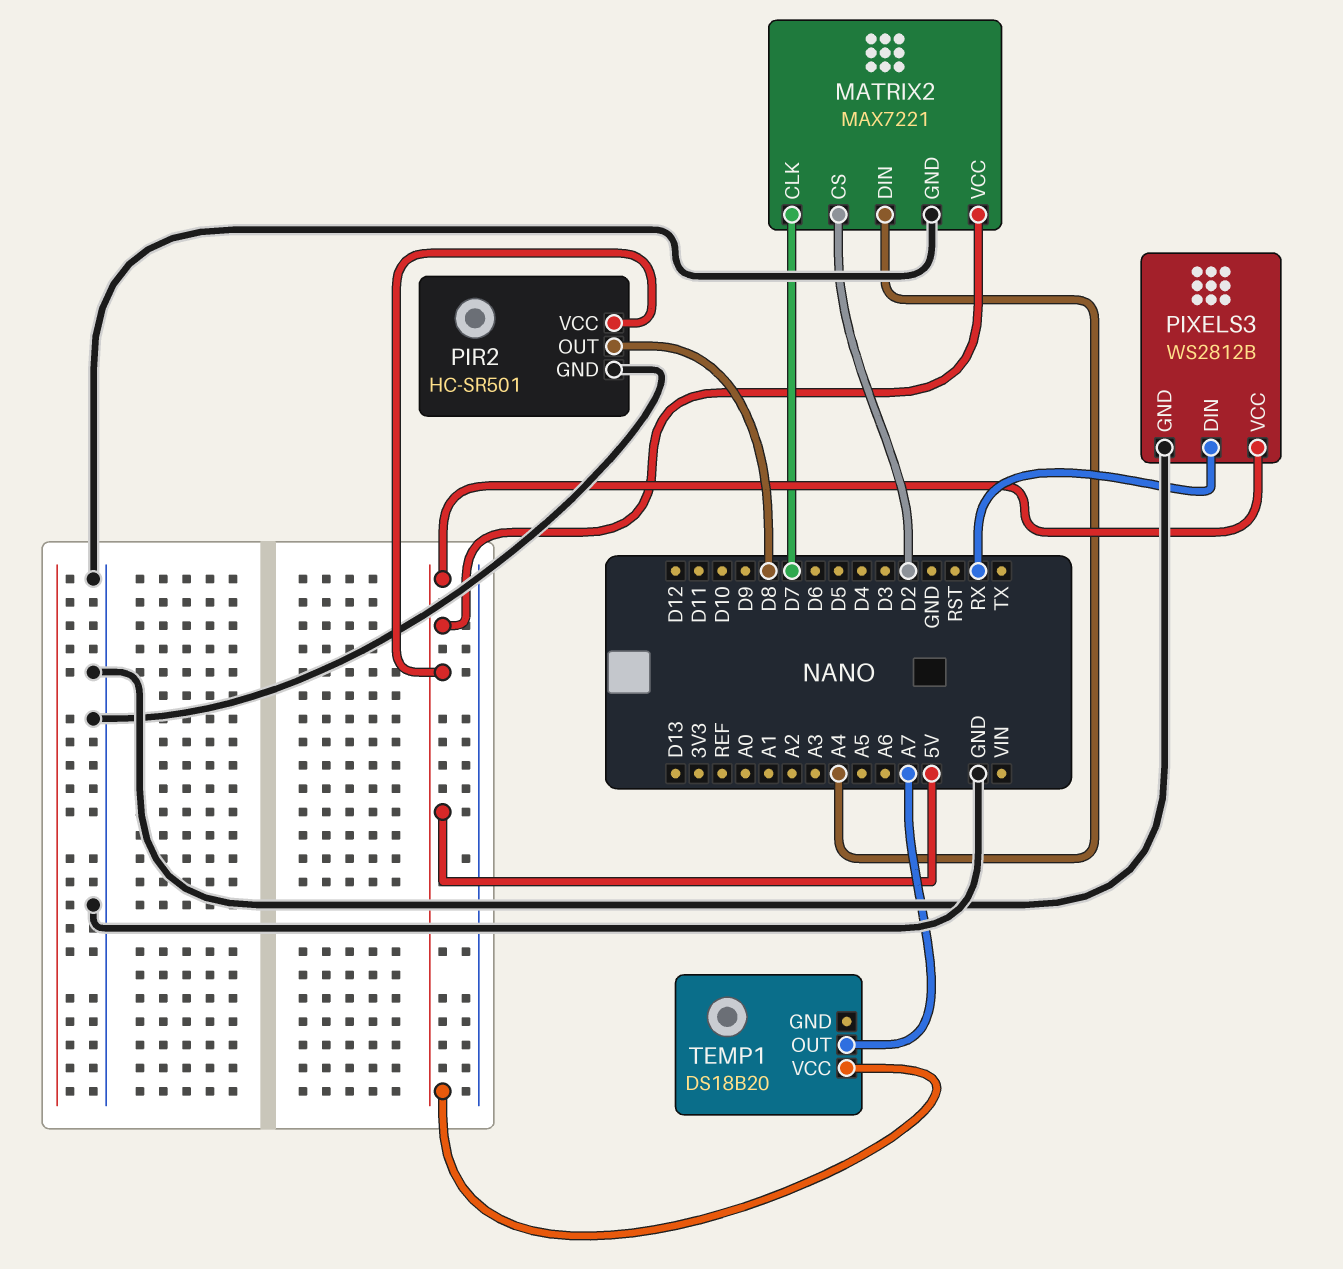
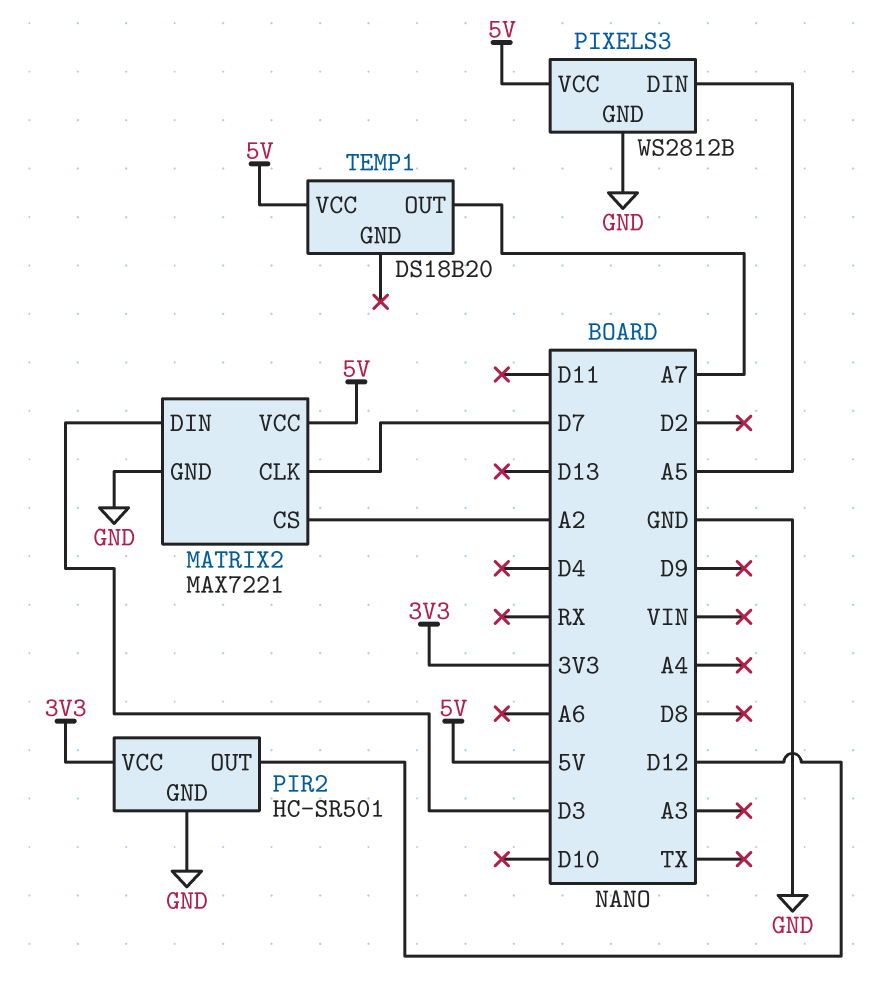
MATRIX2 pin CS: D2 -> A2
MATRIX2 pin DIN: A4 -> D3
PIR2 pin OUT: D8 -> D12
PIR2 pin VCC: 5V -> 3V3
PIXELS3 pin DIN: RX -> A5

